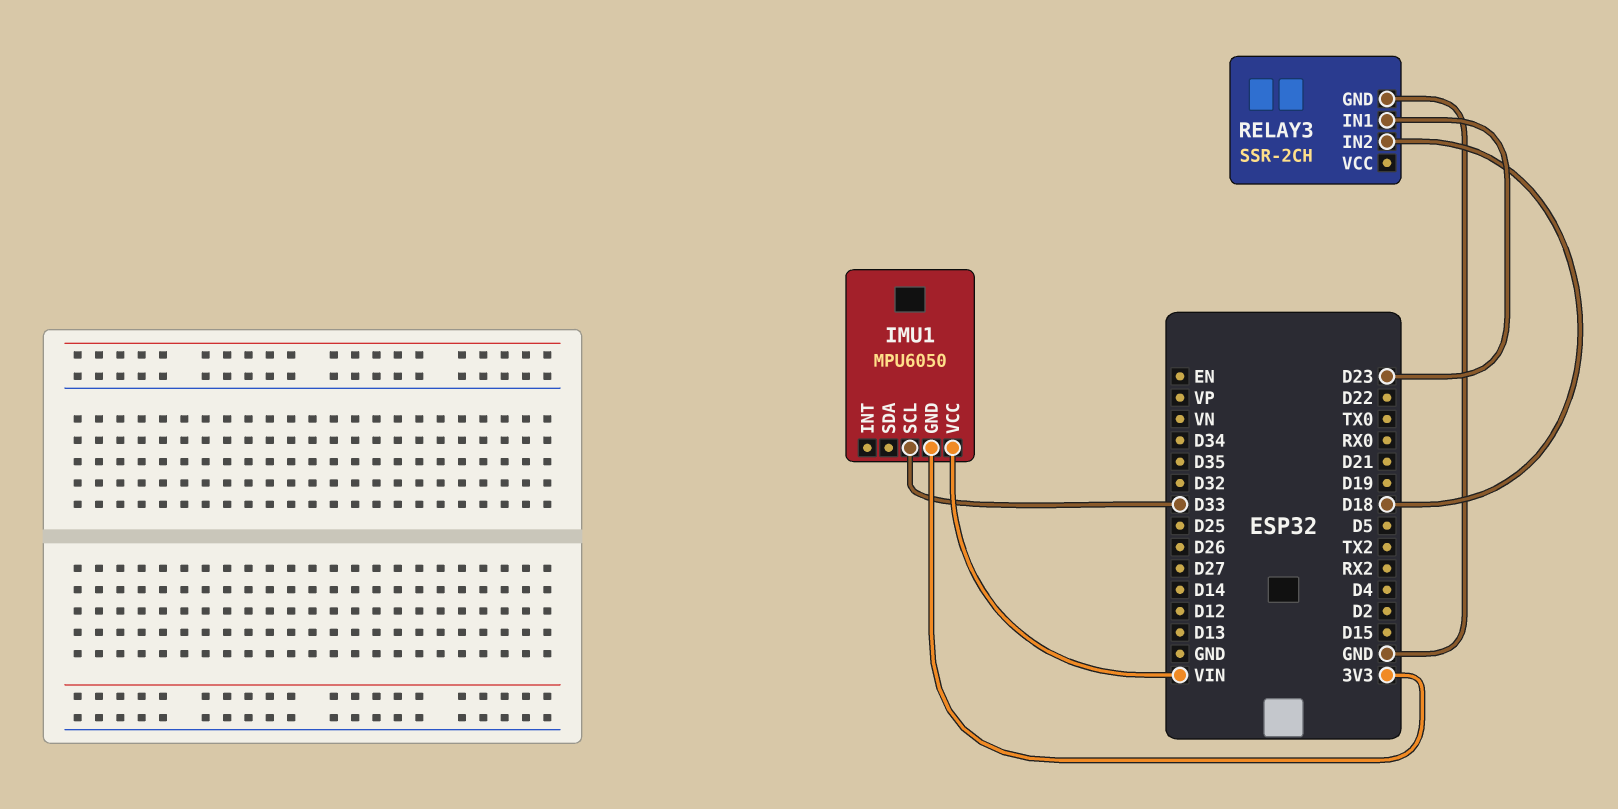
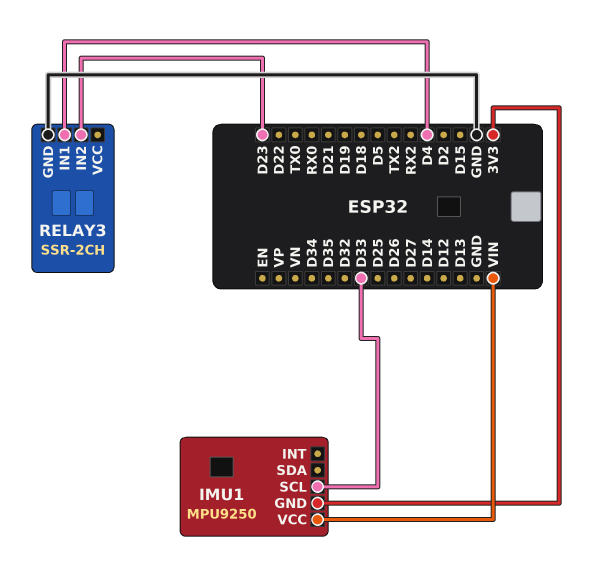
IMU1: MPU6050 -> MPU9250
RELAY3 pin IN1: D23 -> D4
RELAY3 pin IN2: D18 -> D23

